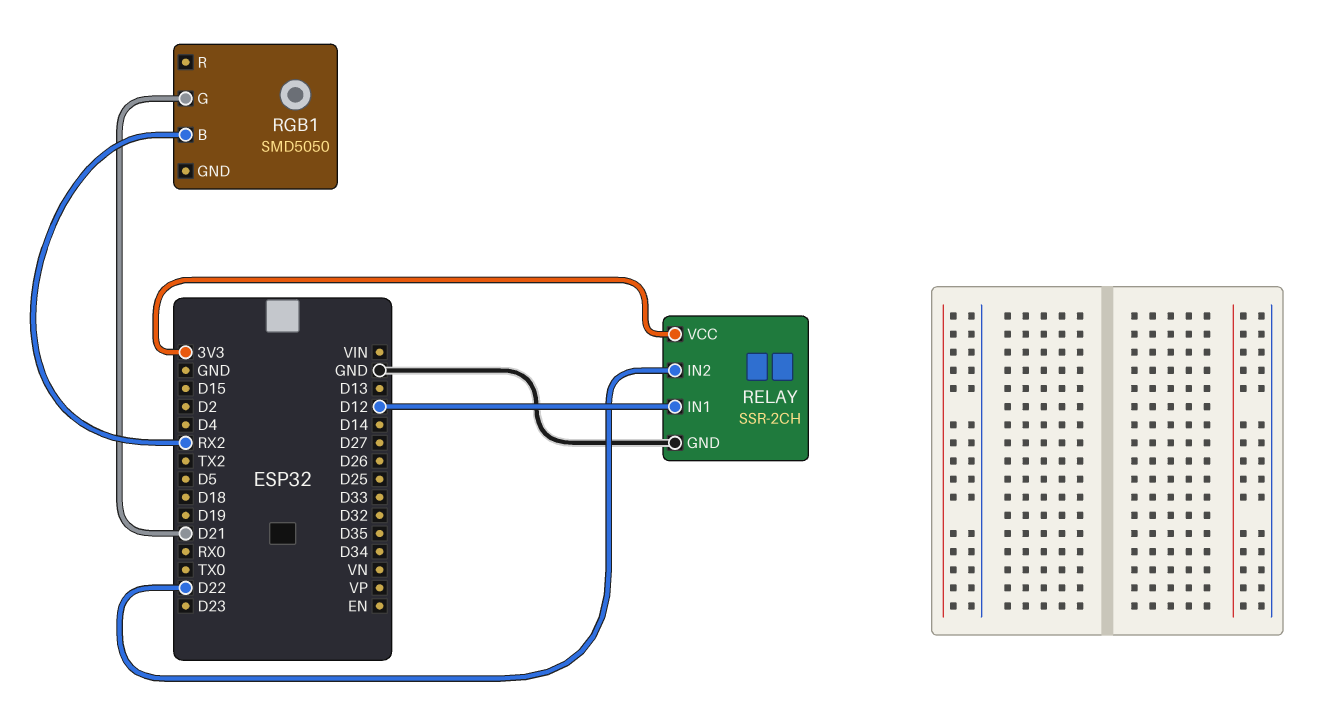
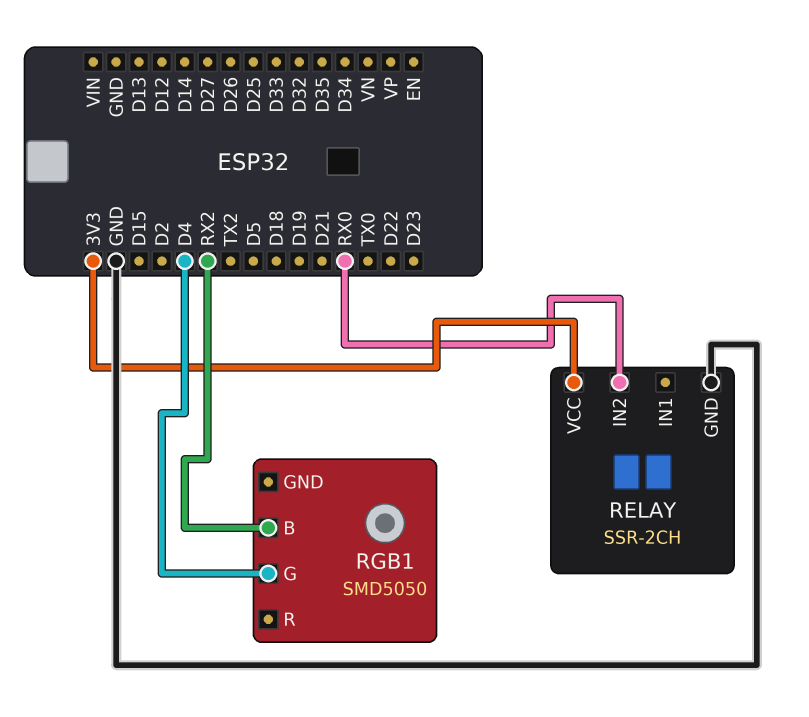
RELAY pin IN1: D12 -> none
RELAY pin IN2: D22 -> RX0
RGB1 pin G: D21 -> D4

